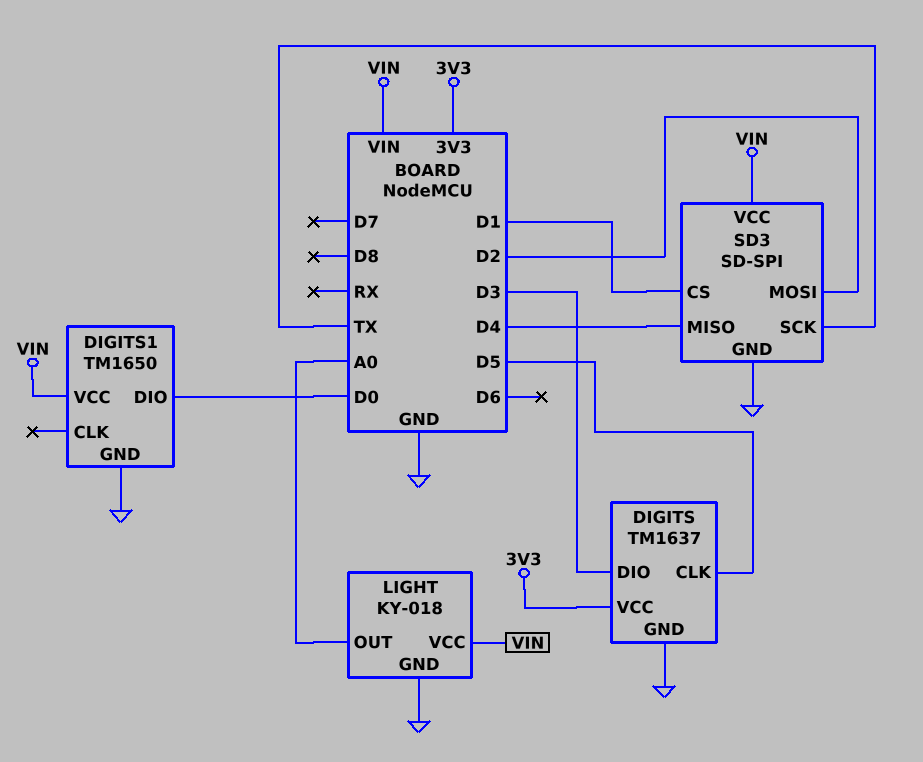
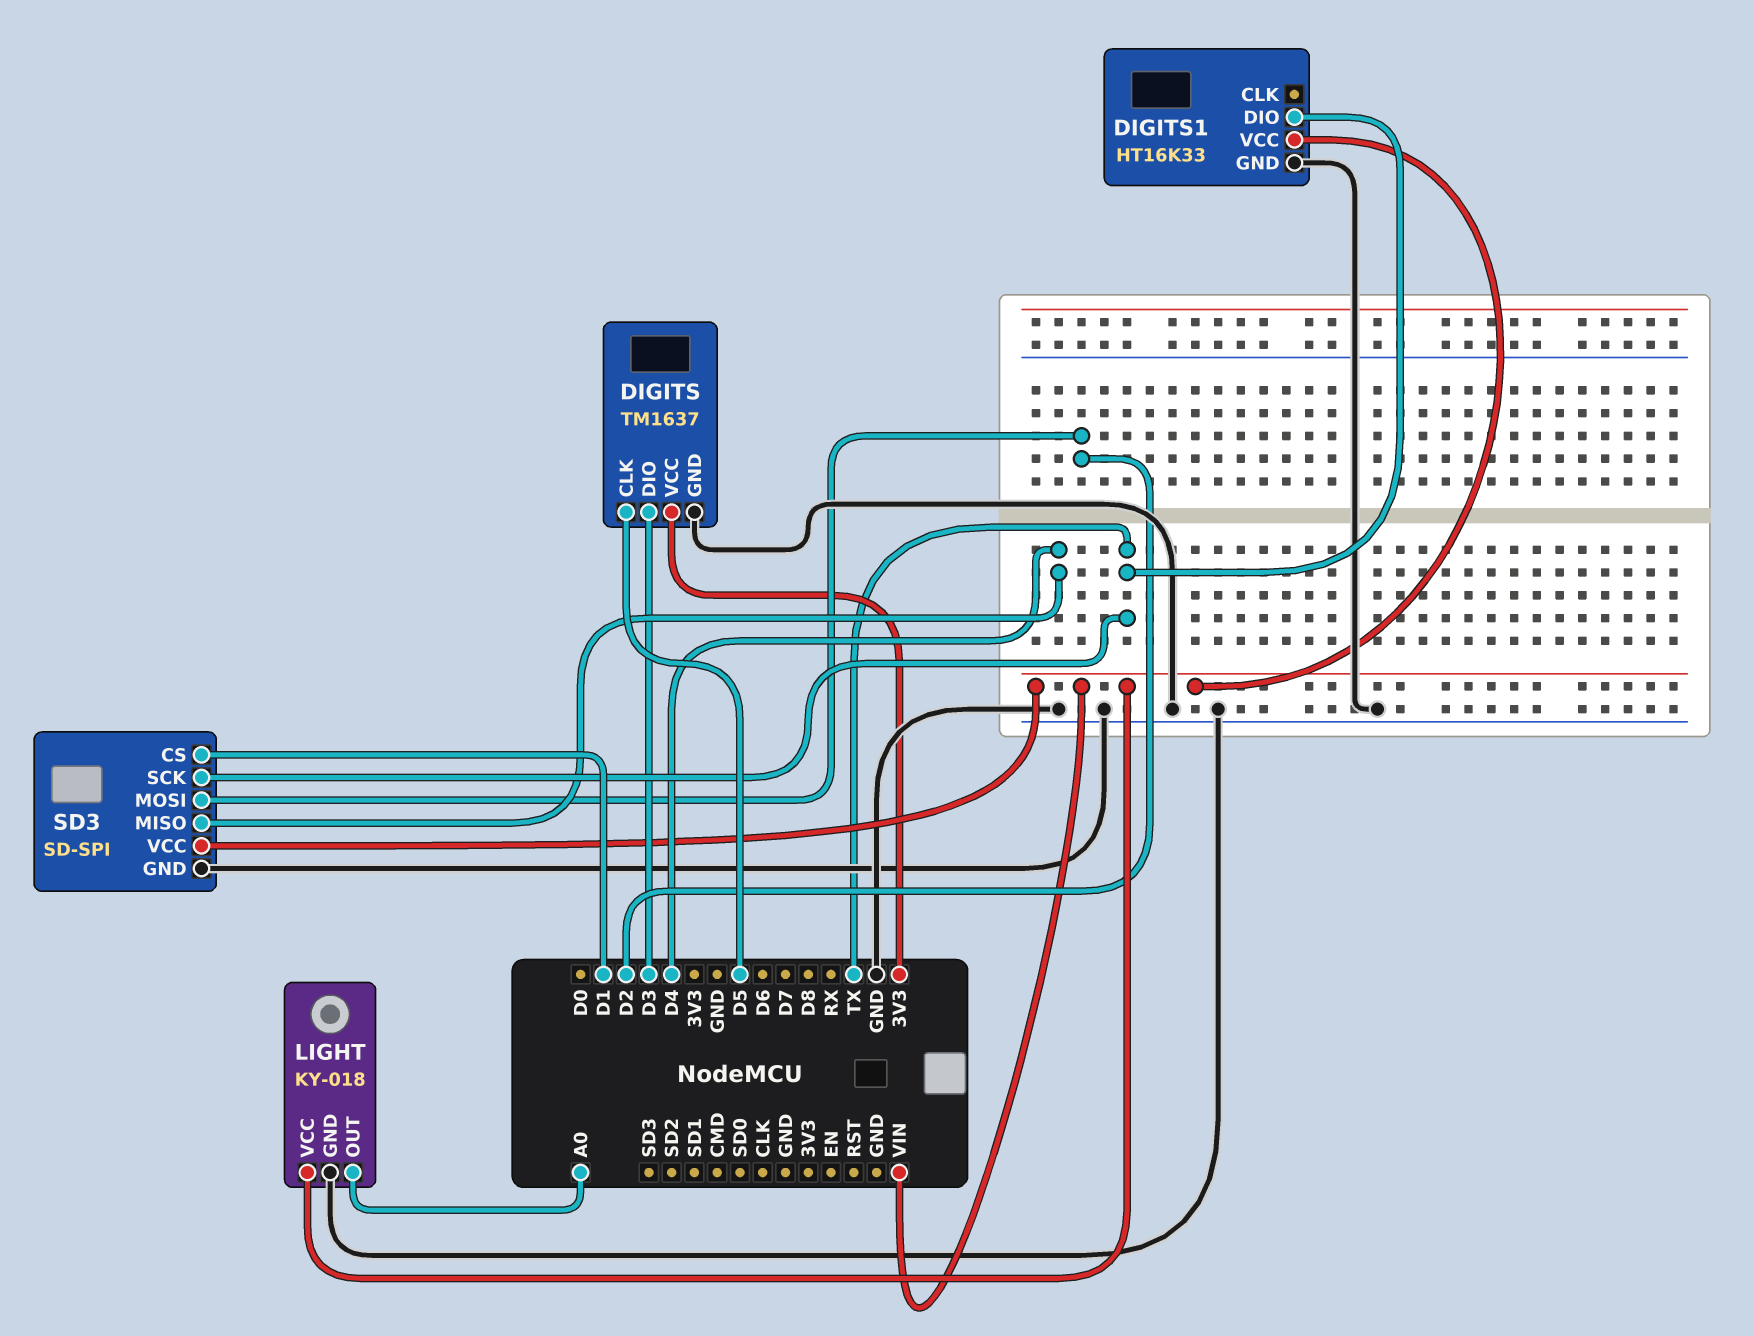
DIGITS1: TM1650 -> HT16K33
DIGITS1 pin DIO: D0 -> TX

